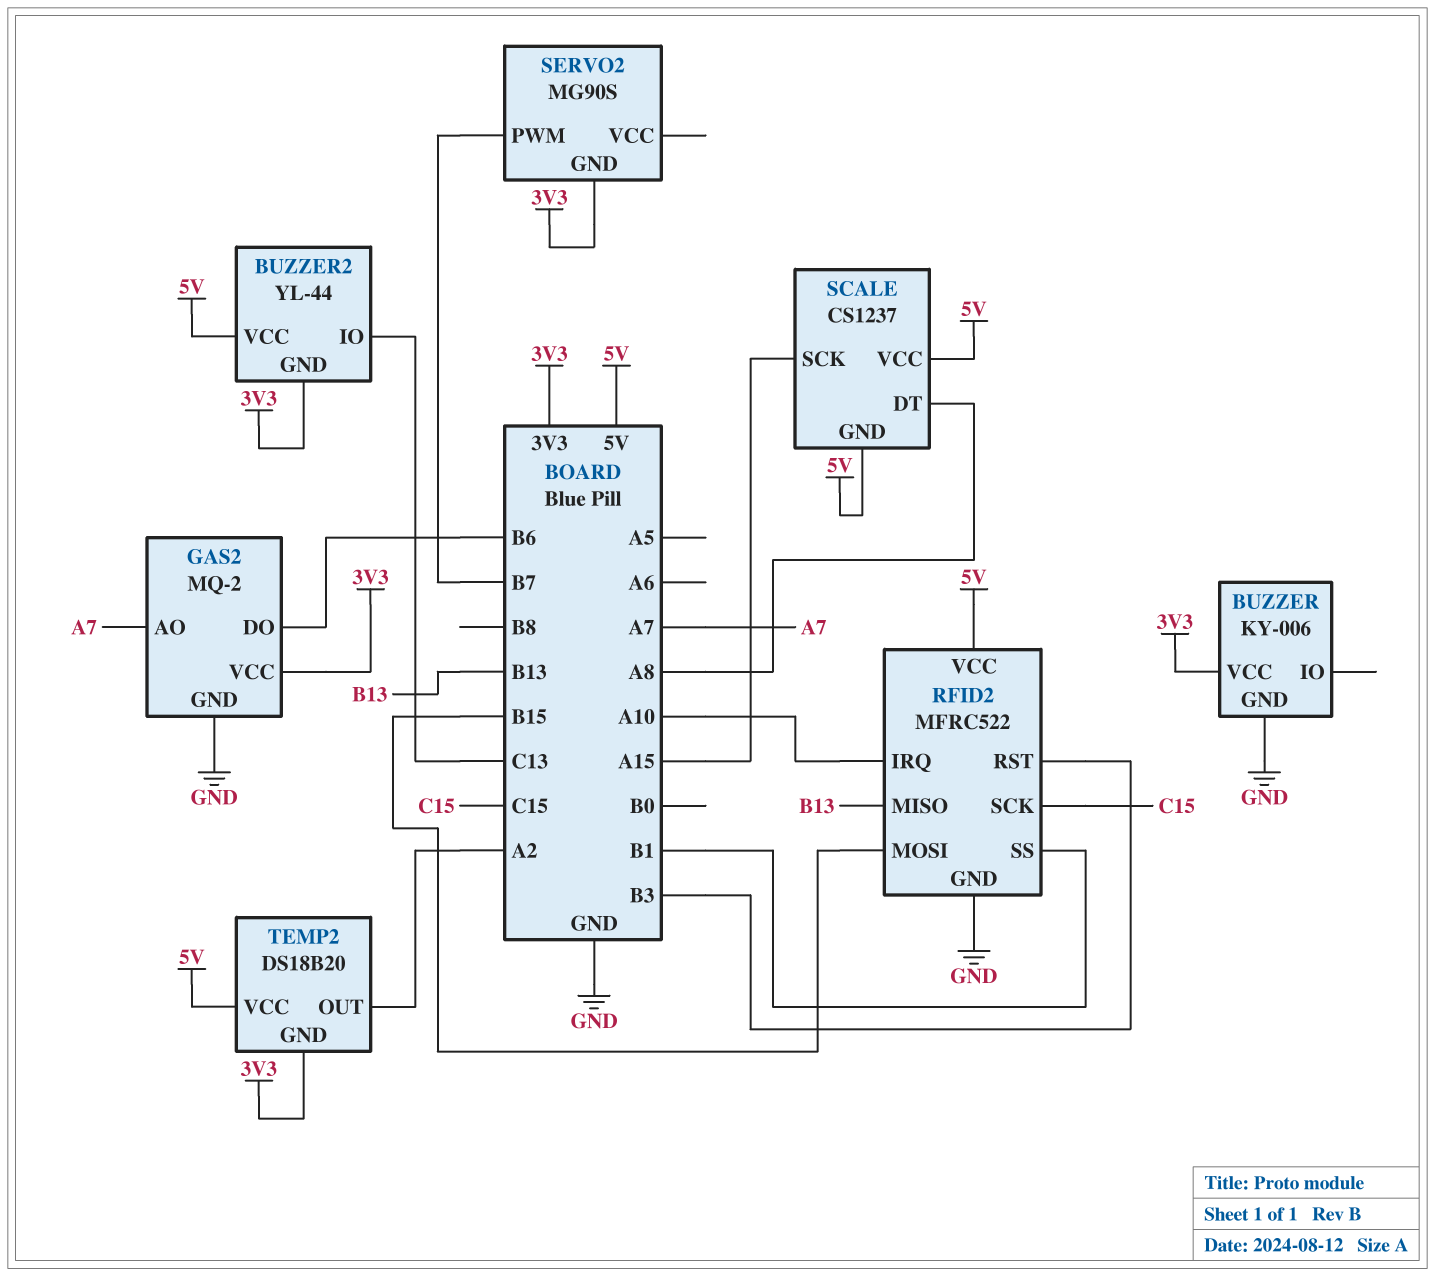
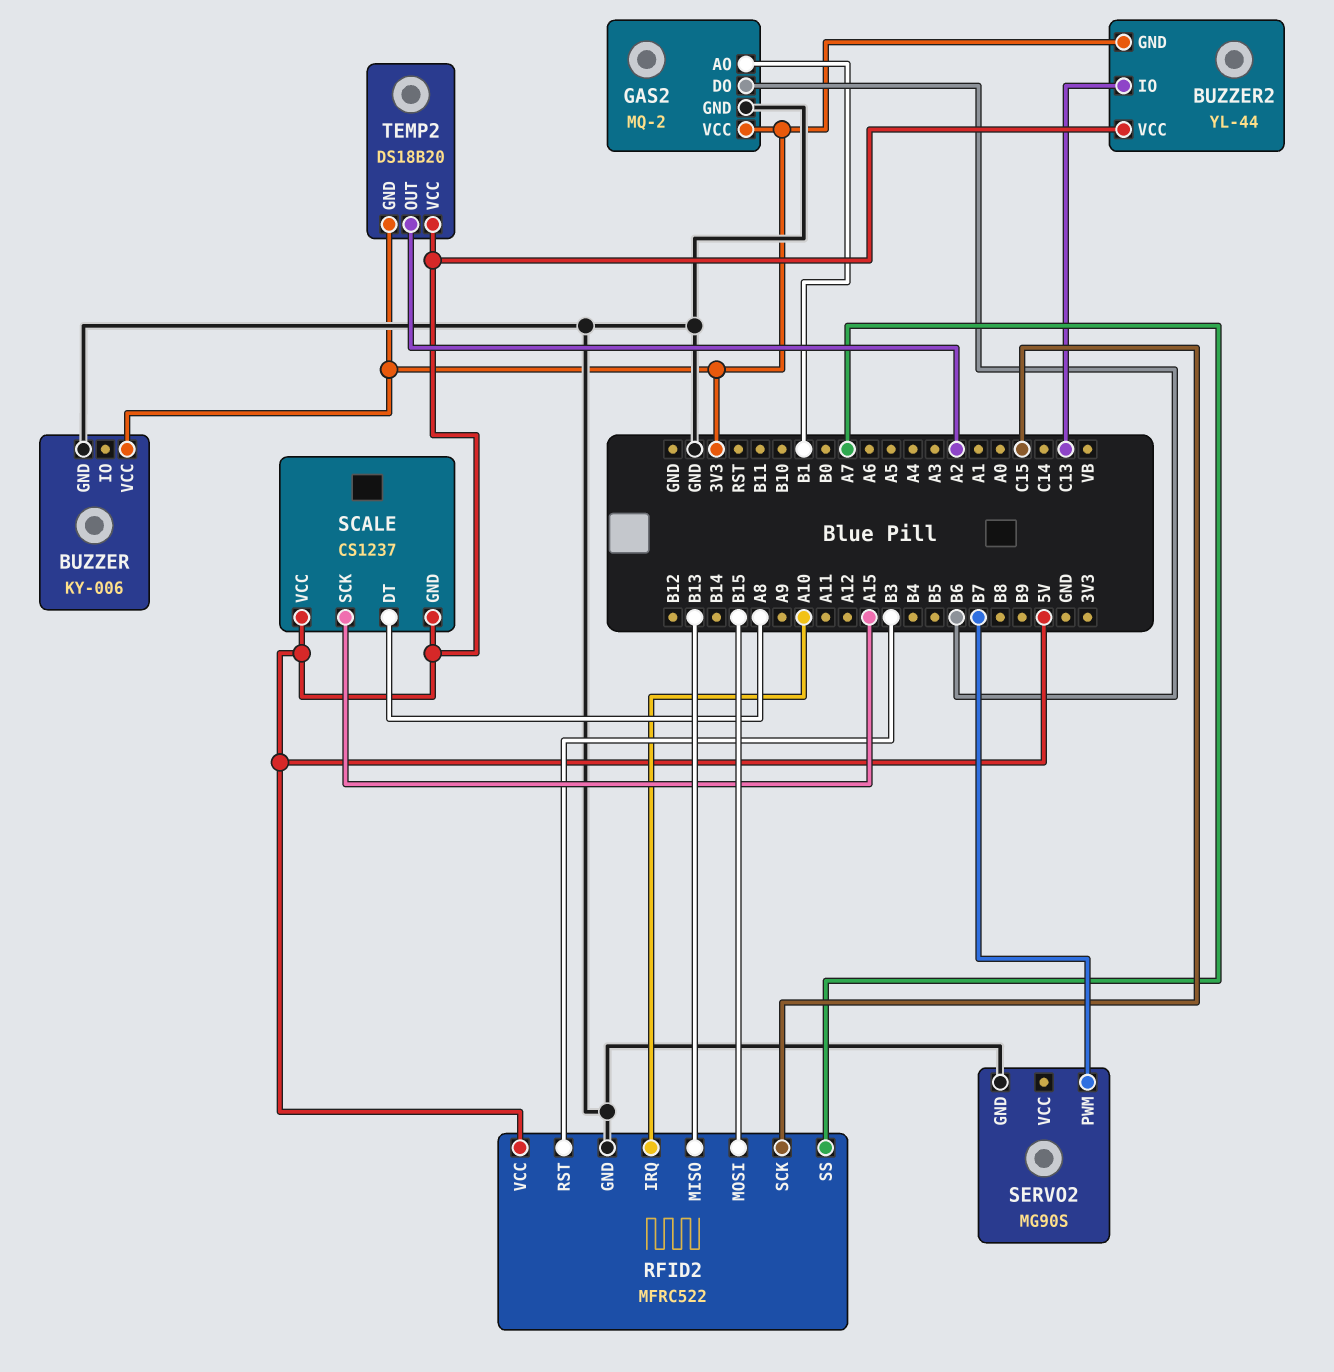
GAS2 pin AO: A7 -> B1
RFID2 pin SS: B1 -> A7
SERVO2 pin GND: 3V3 -> GND

